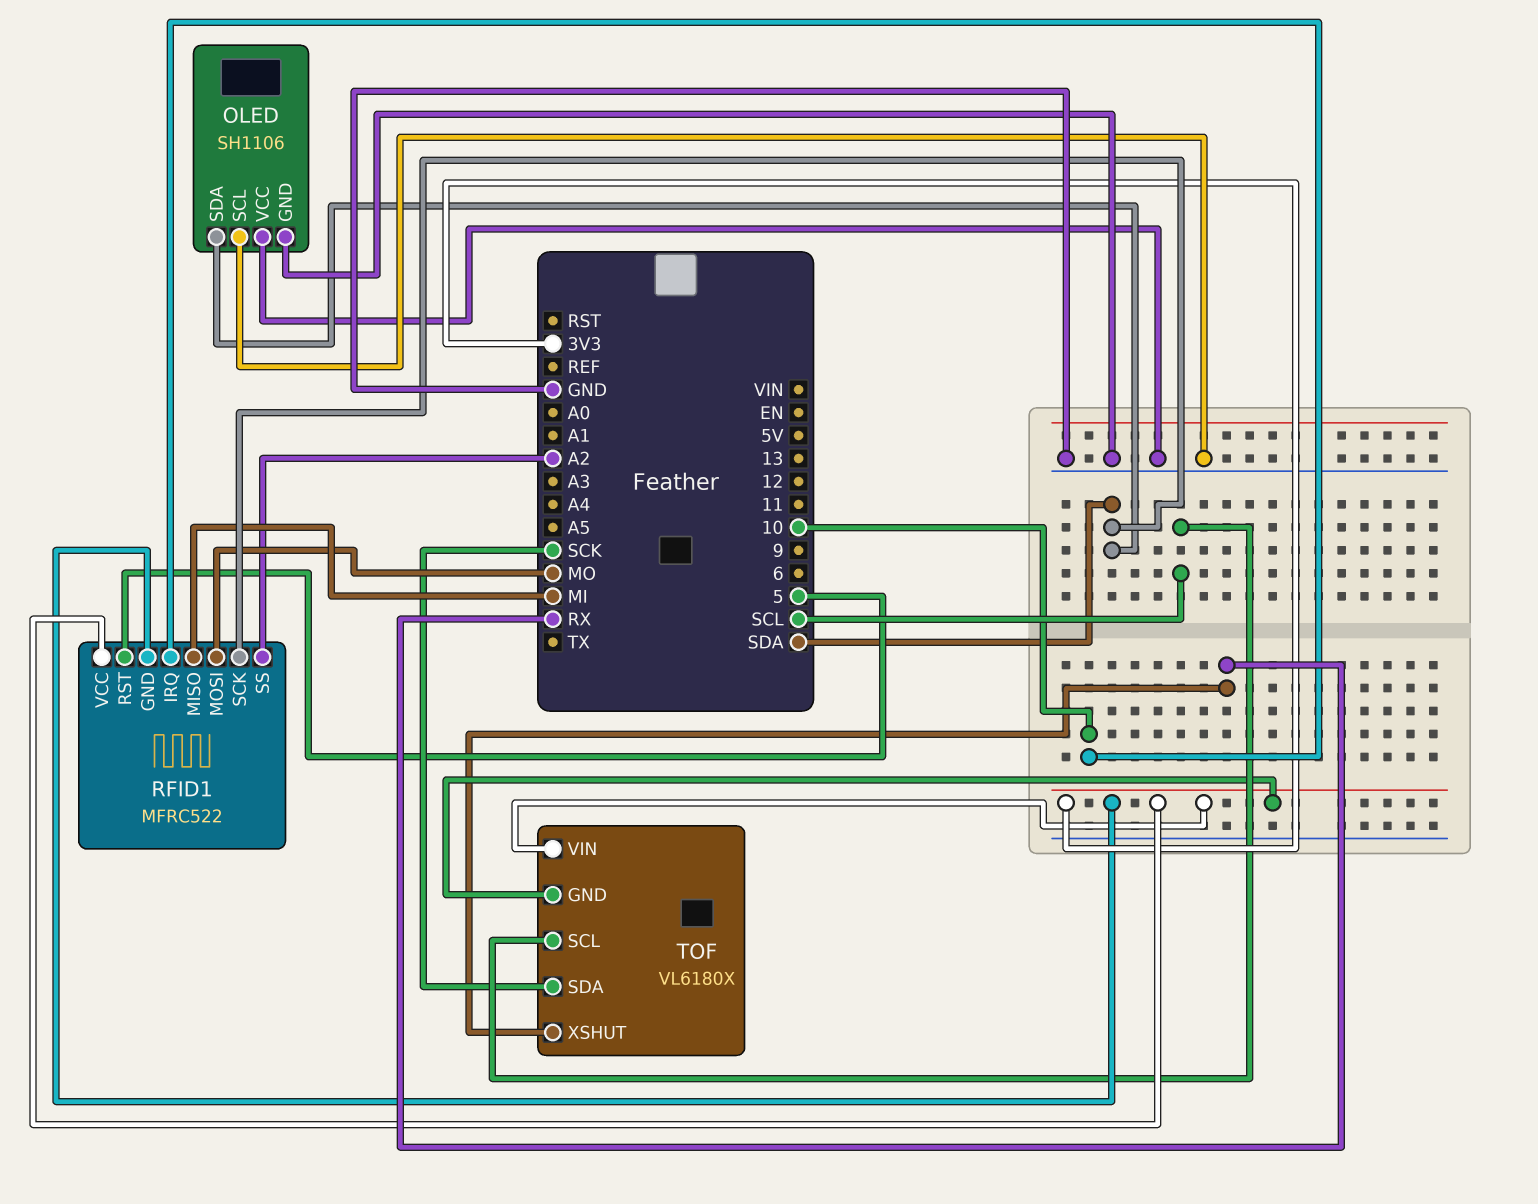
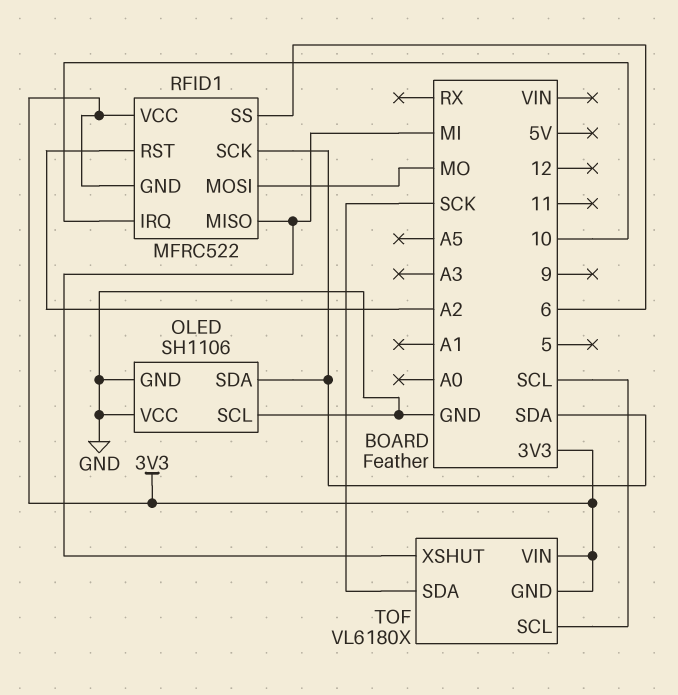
RFID1 pin RST: 5 -> A2
RFID1 pin SS: A2 -> 6
TOF pin XSHUT: RX -> MI

